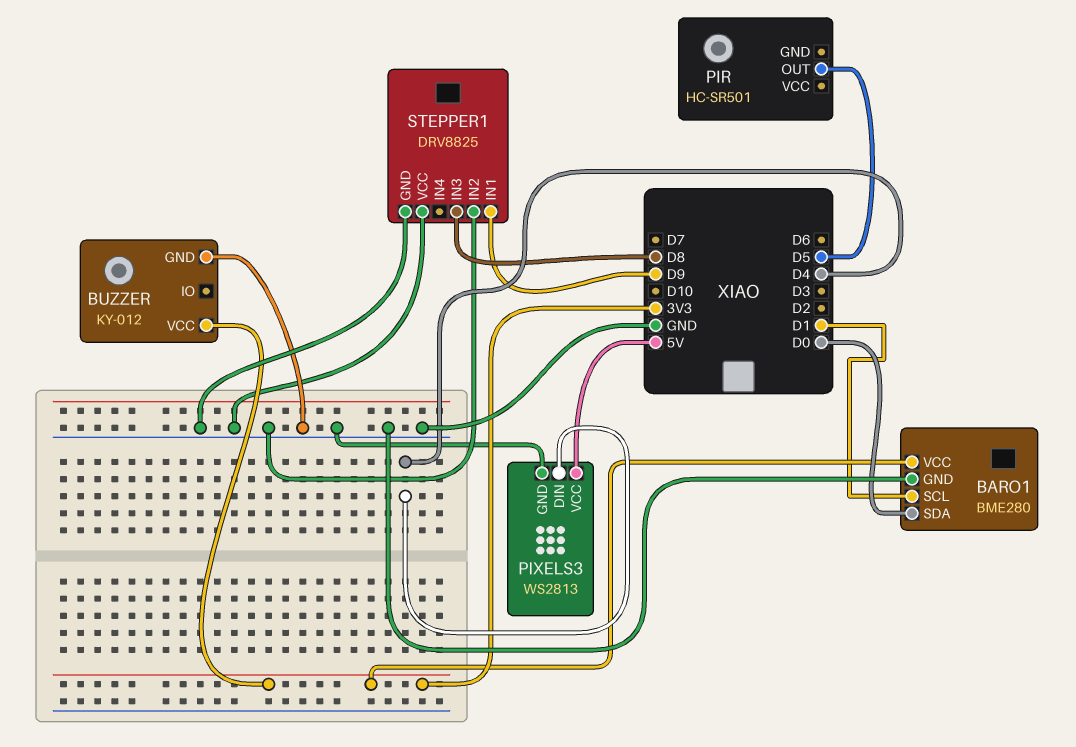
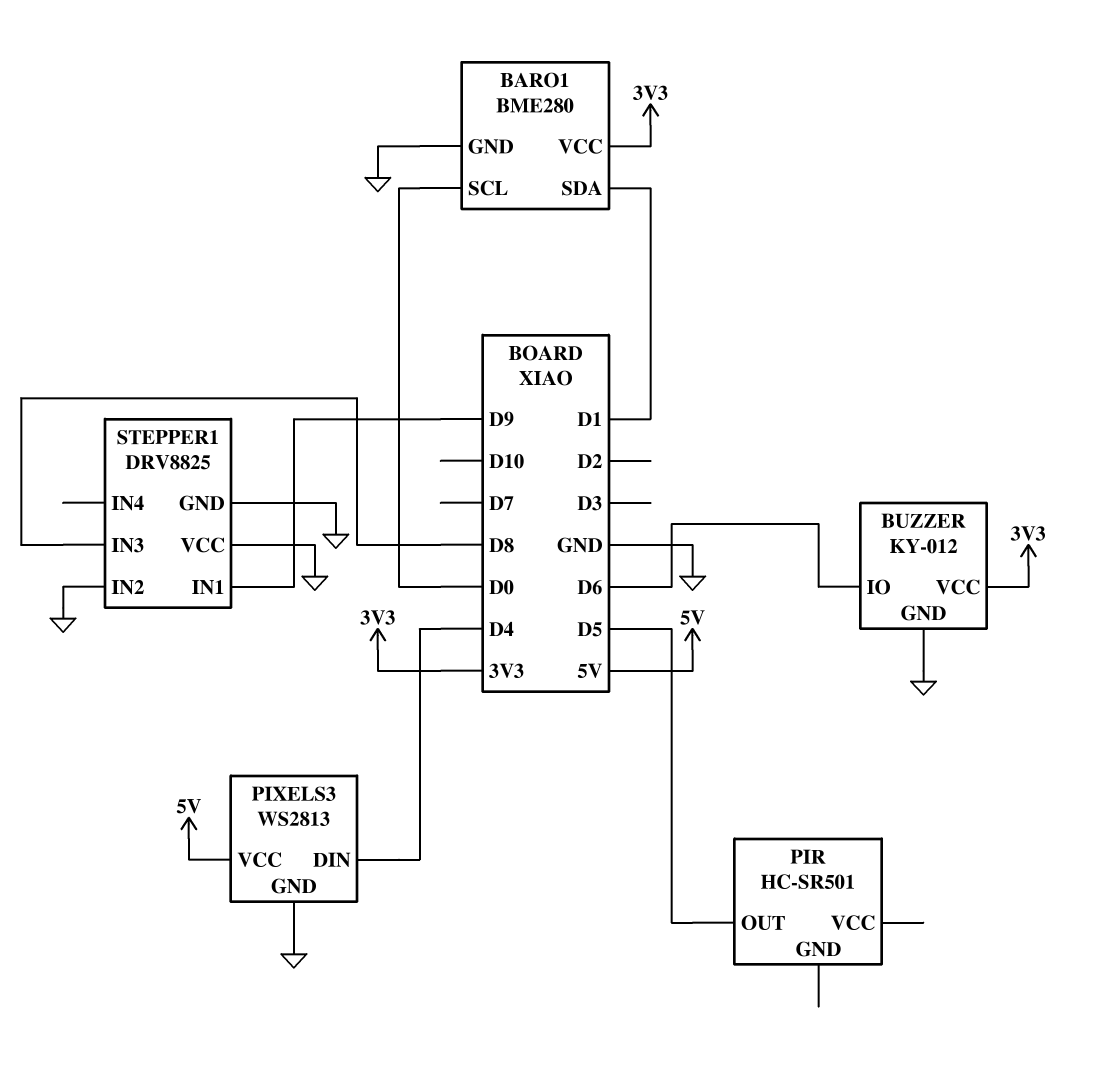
BARO1 pin SCL: D1 -> D0
BARO1 pin SDA: D0 -> D1
BUZZER pin IO: none -> D6

